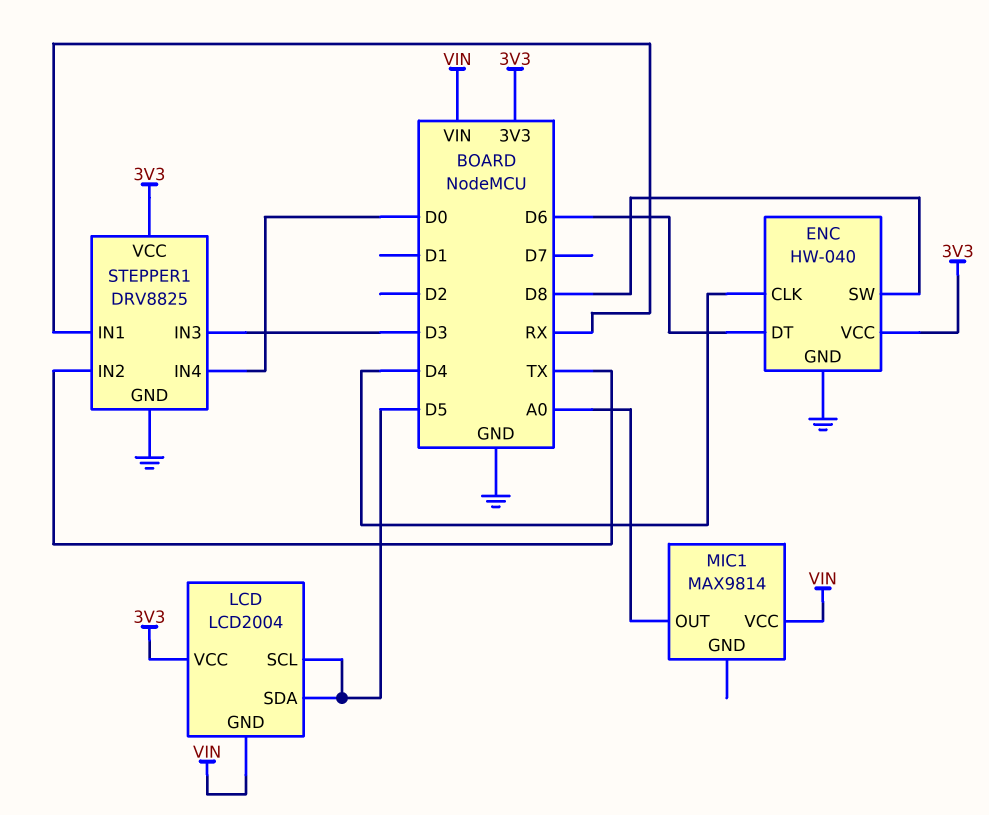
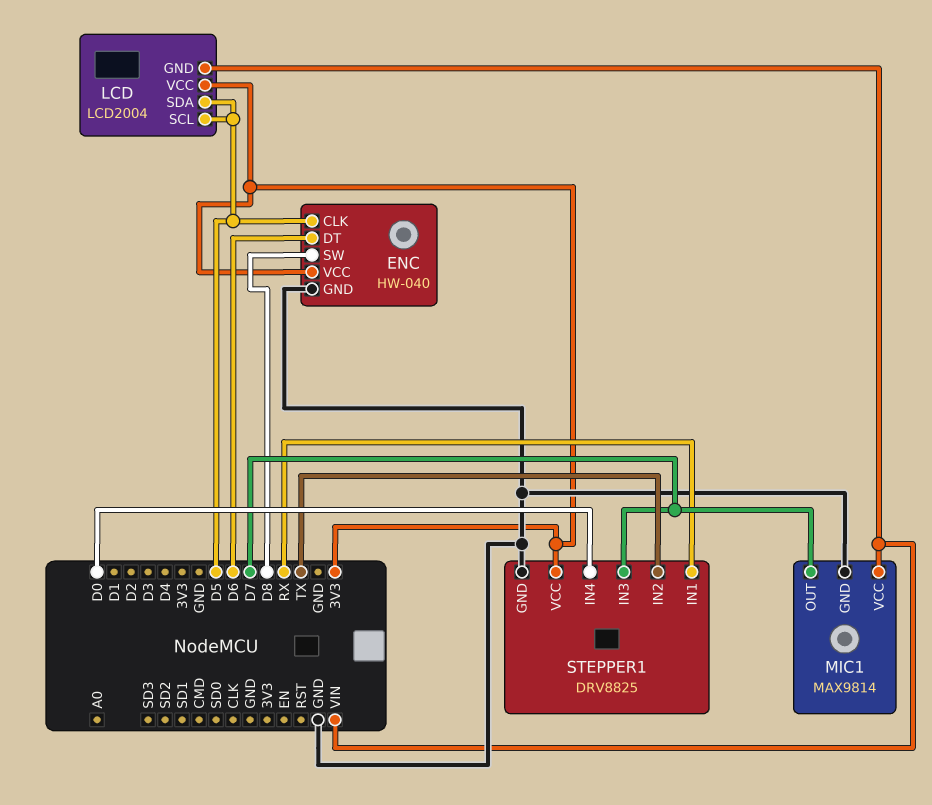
ENC pin CLK: D4 -> D5
MIC1 pin GND: none -> GND
MIC1 pin OUT: A0 -> D7
STEPPER1 pin IN3: D3 -> D7

